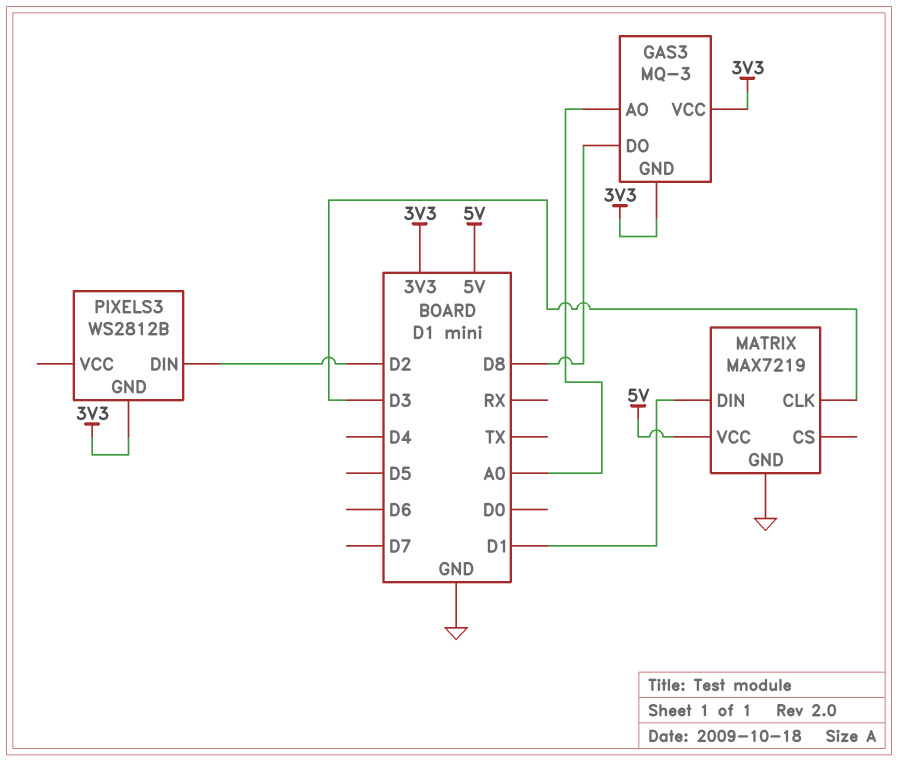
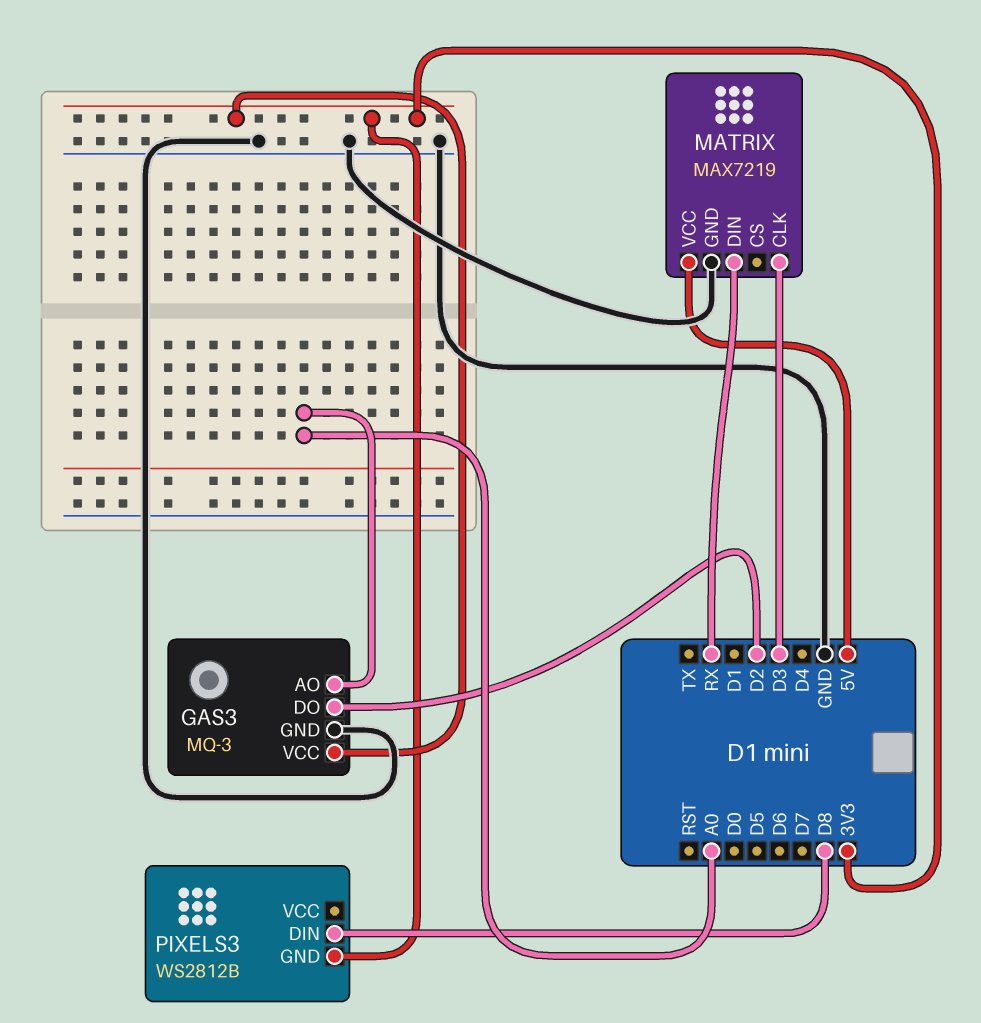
GAS3 pin DO: D8 -> D2
GAS3 pin GND: 3V3 -> GND
MATRIX pin DIN: D1 -> RX
PIXELS3 pin DIN: D2 -> D8

